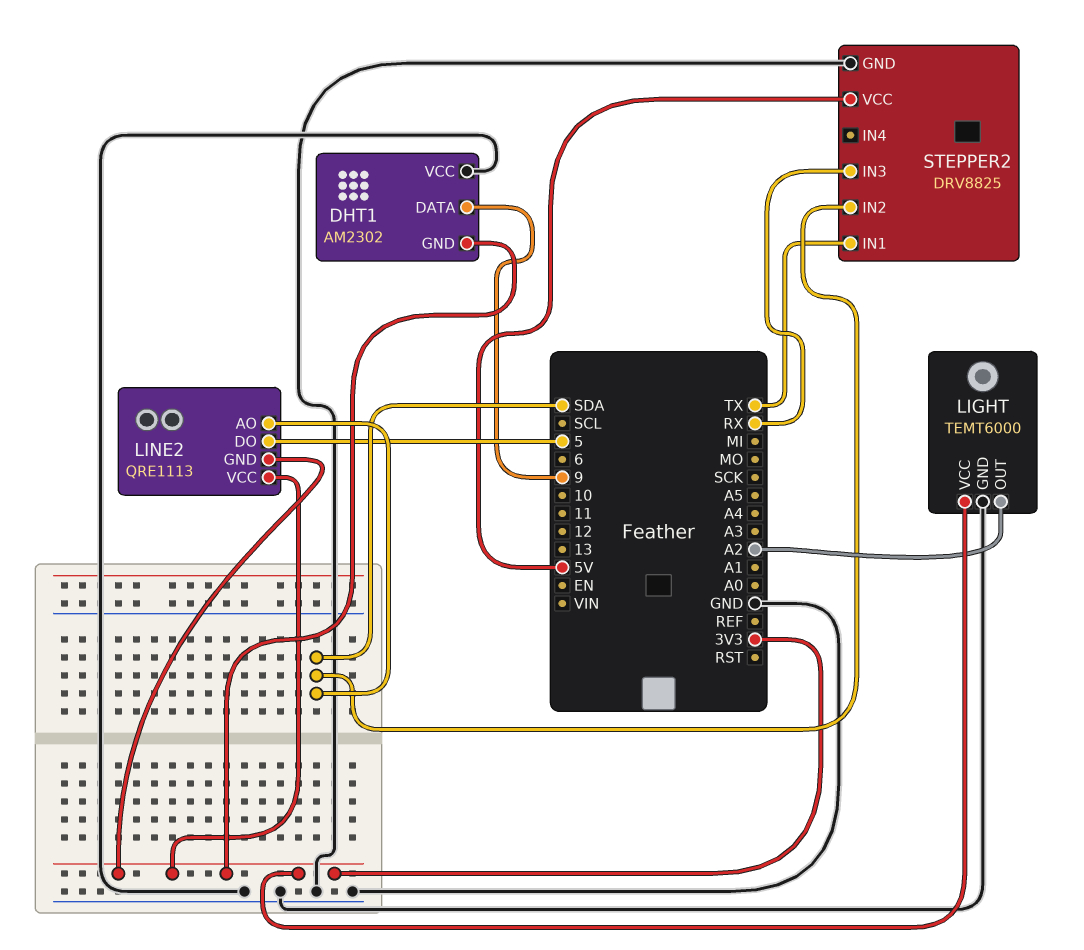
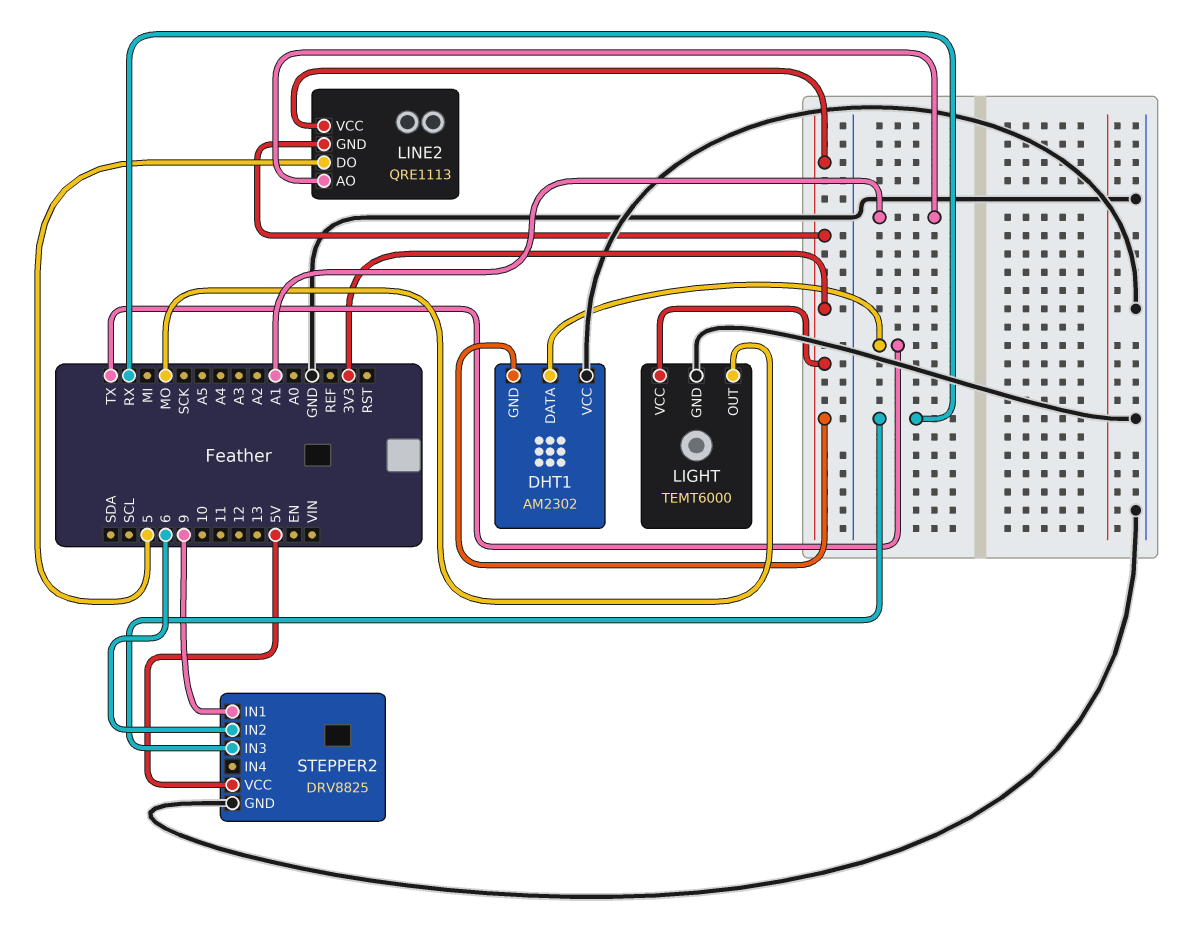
DHT1 pin DATA: 9 -> TX
LIGHT pin OUT: A2 -> MO
LINE2 pin AO: SDA -> A1
STEPPER2 pin IN1: TX -> 9
STEPPER2 pin IN2: SDA -> 6

